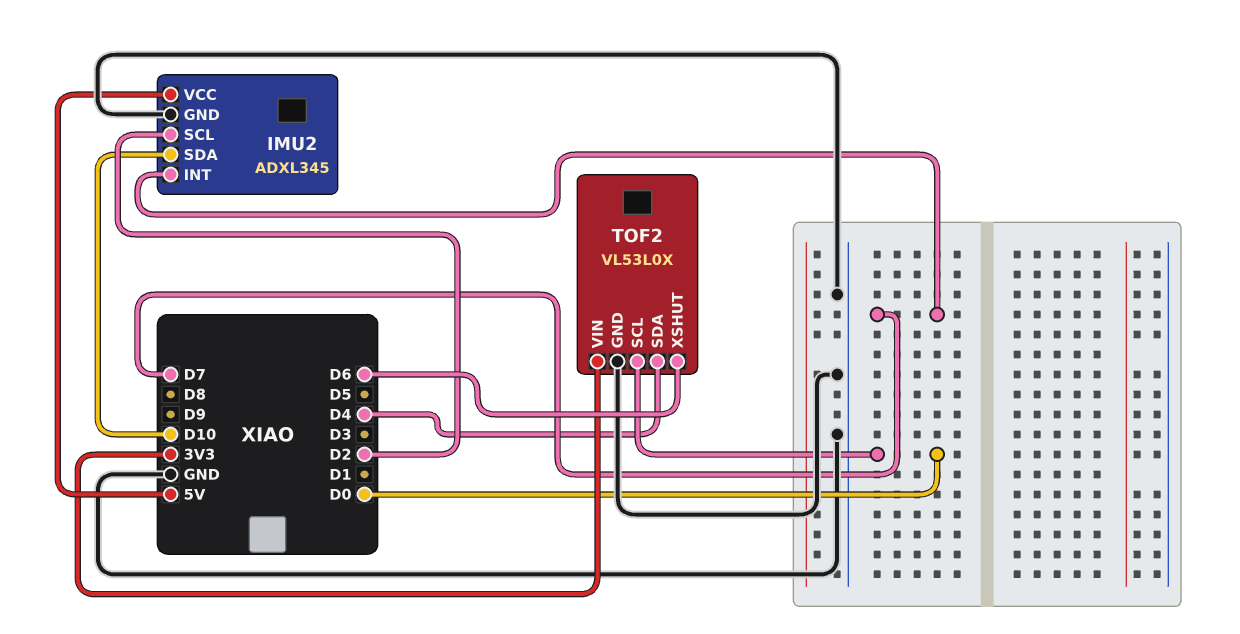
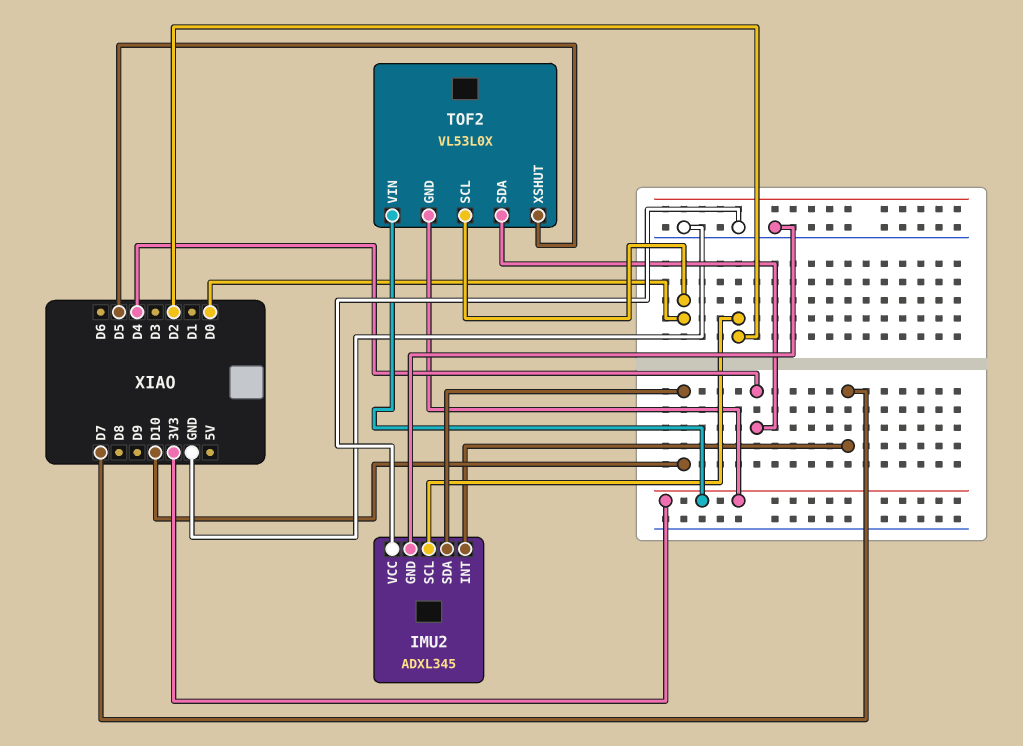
IMU2 pin VCC: 5V -> GND
TOF2 pin GND: GND -> 3V3
TOF2 pin XSHUT: D6 -> D5

